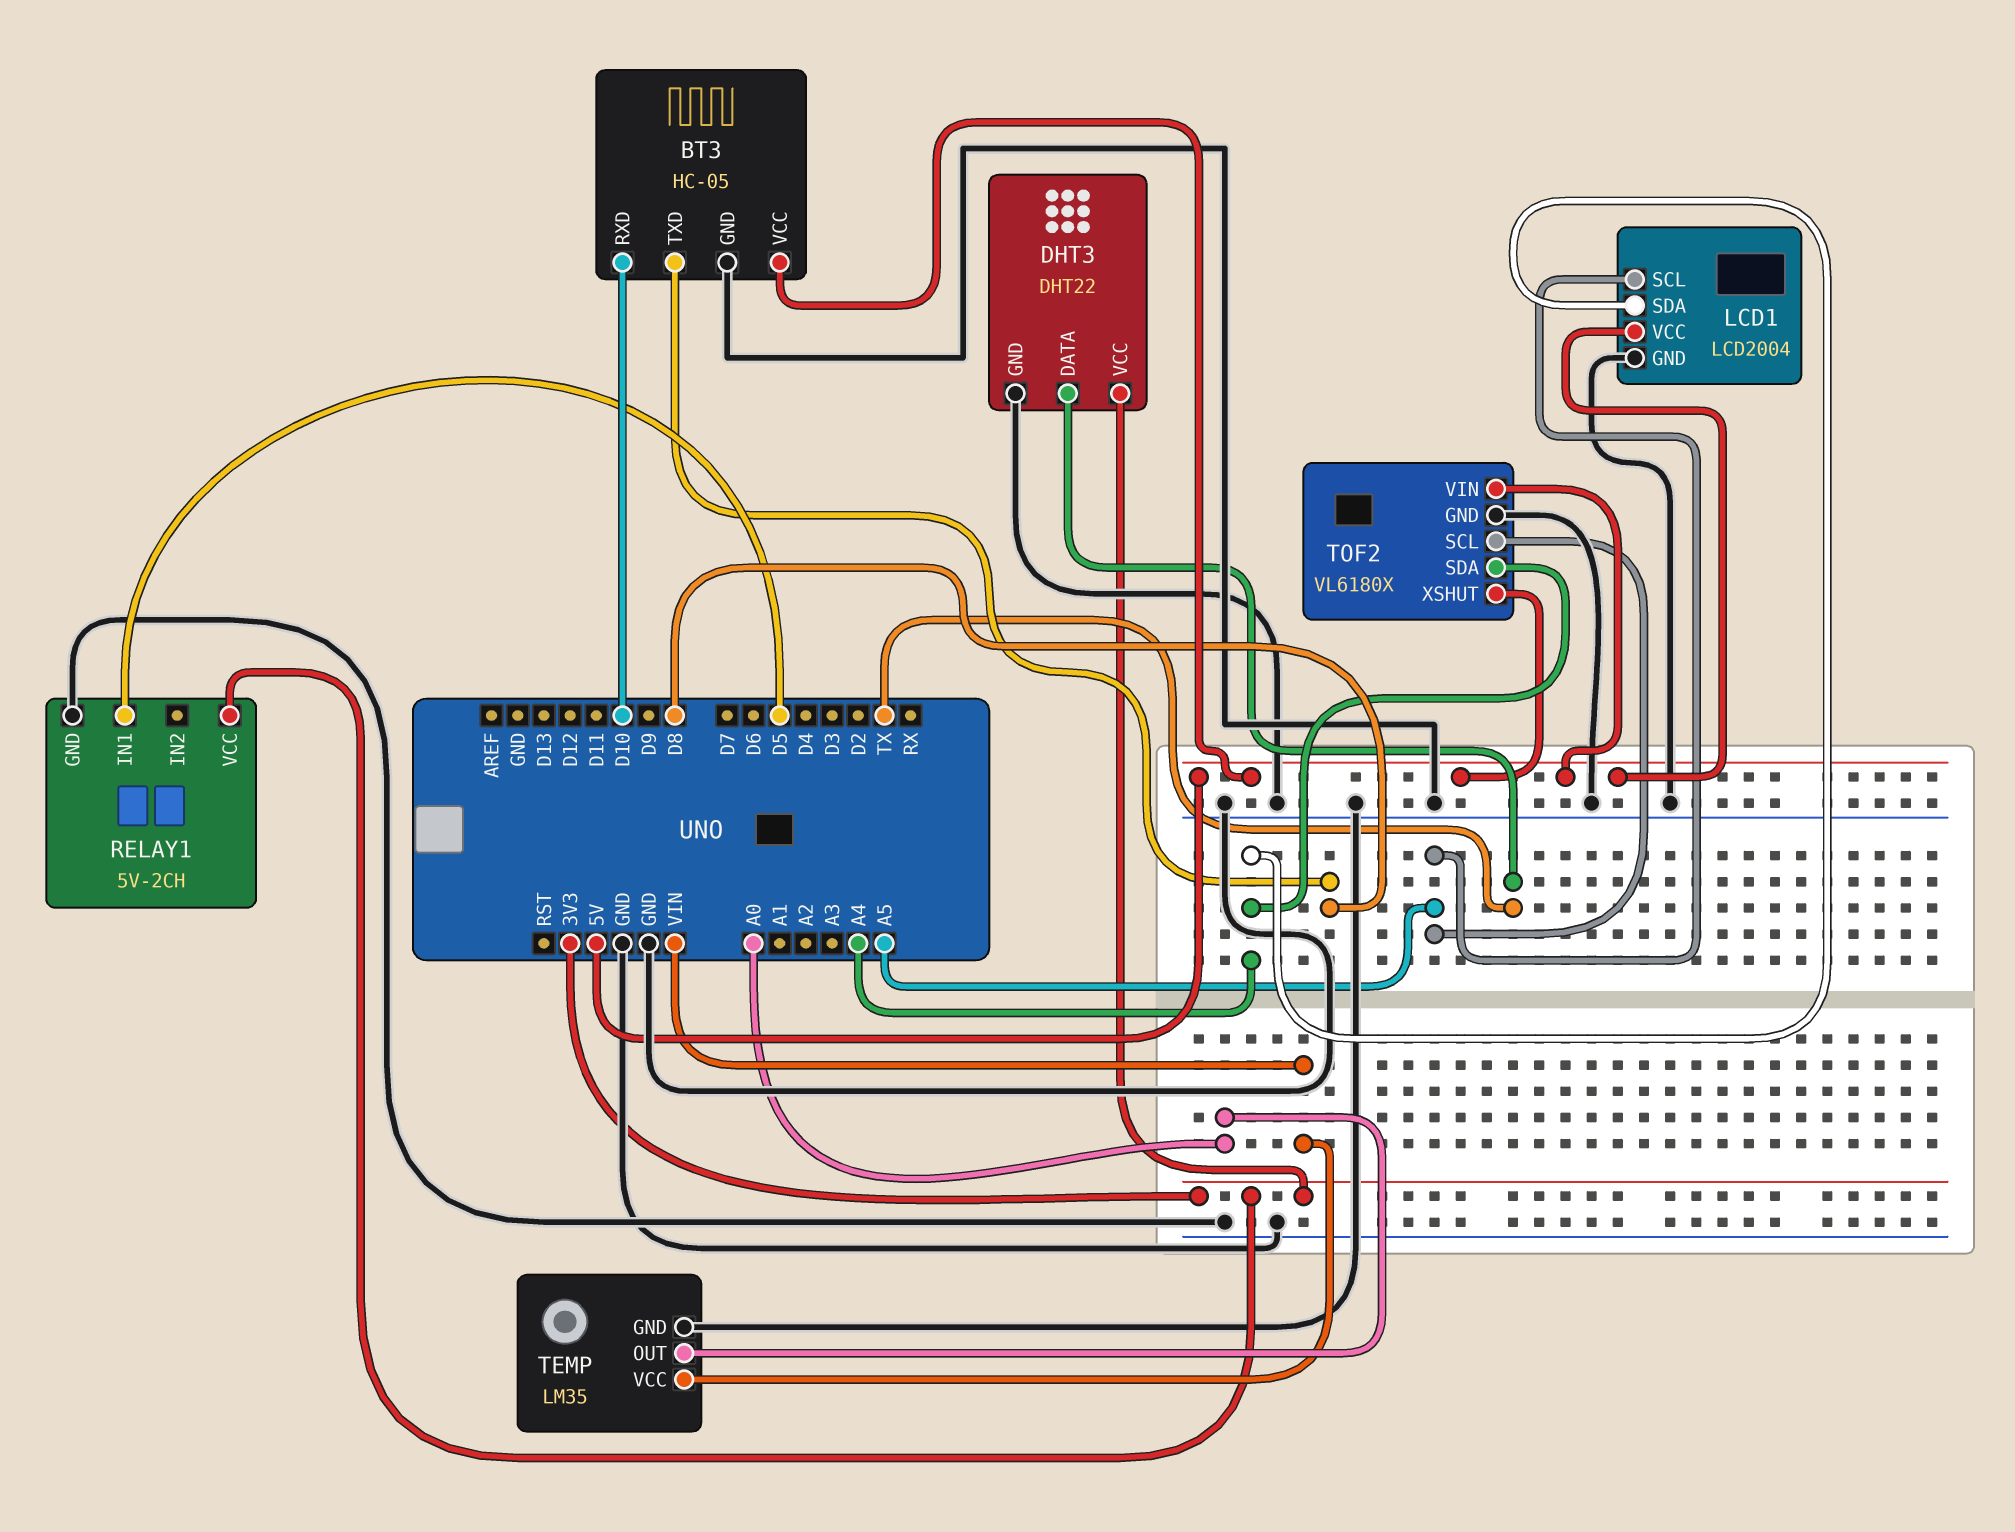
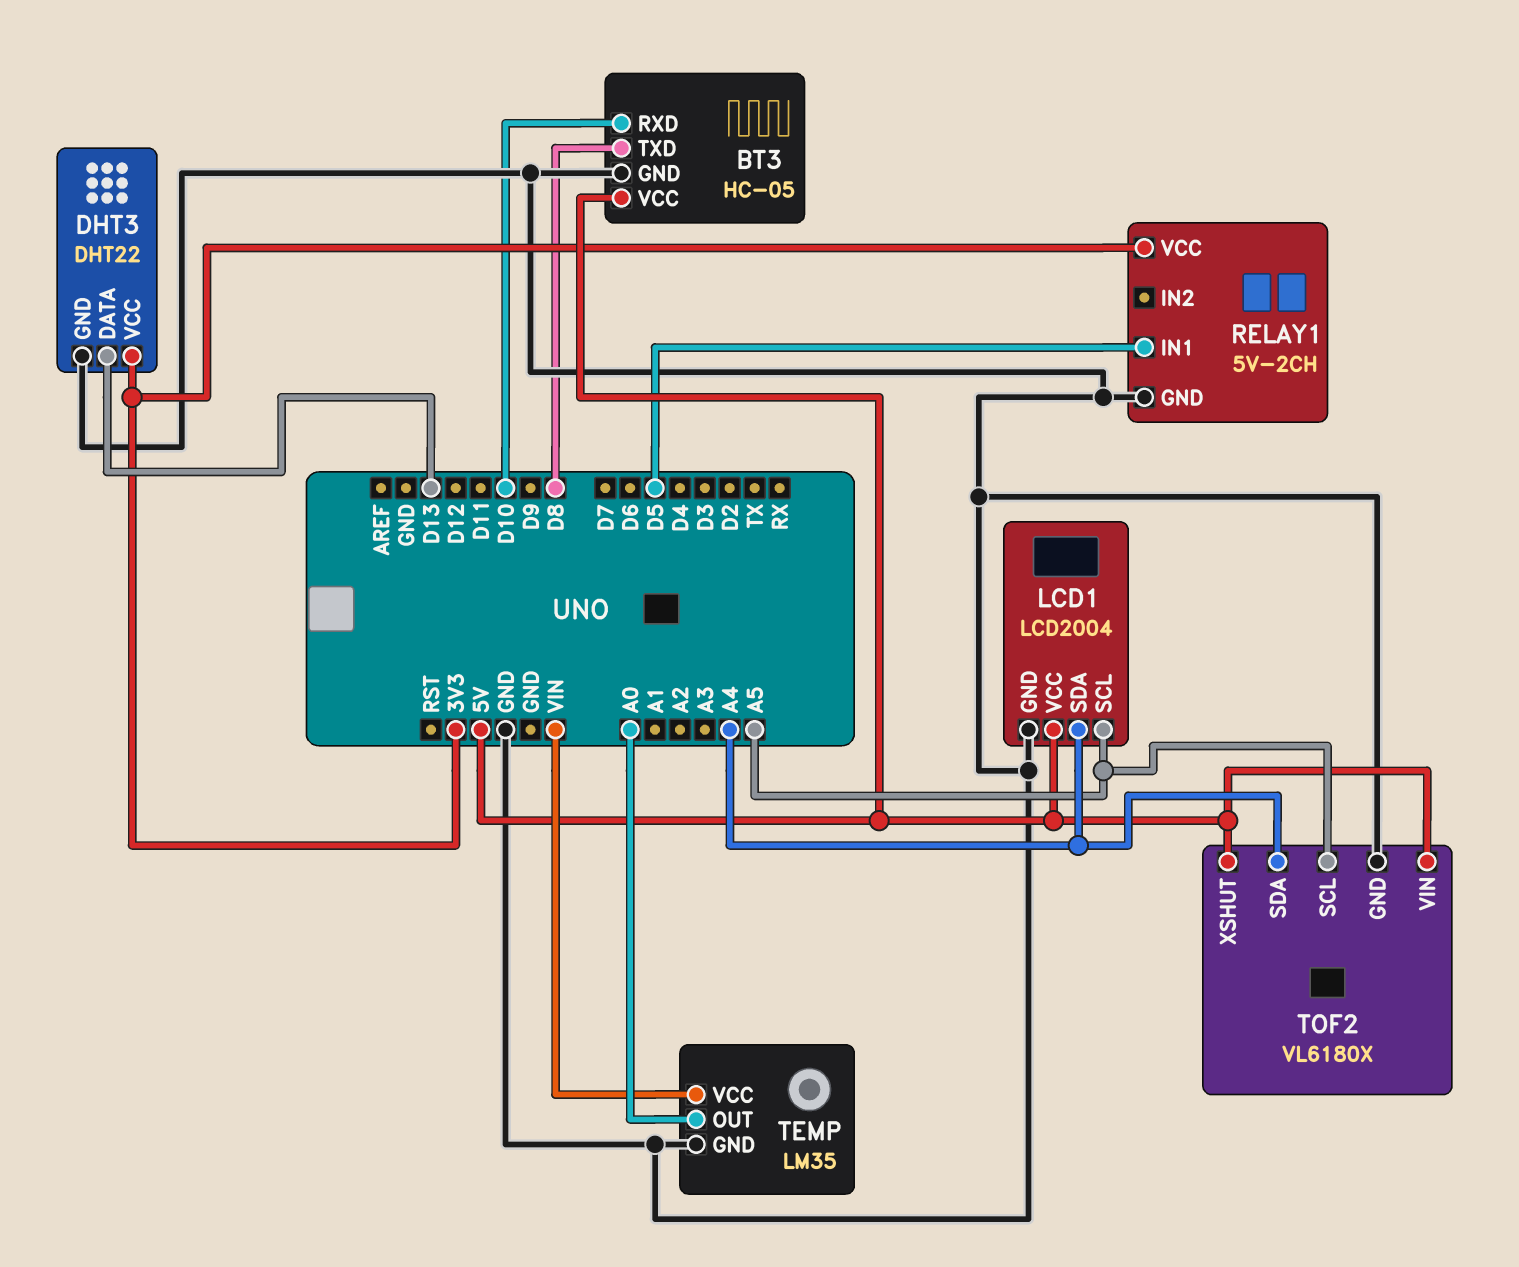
DHT3 pin DATA: TX -> D13

